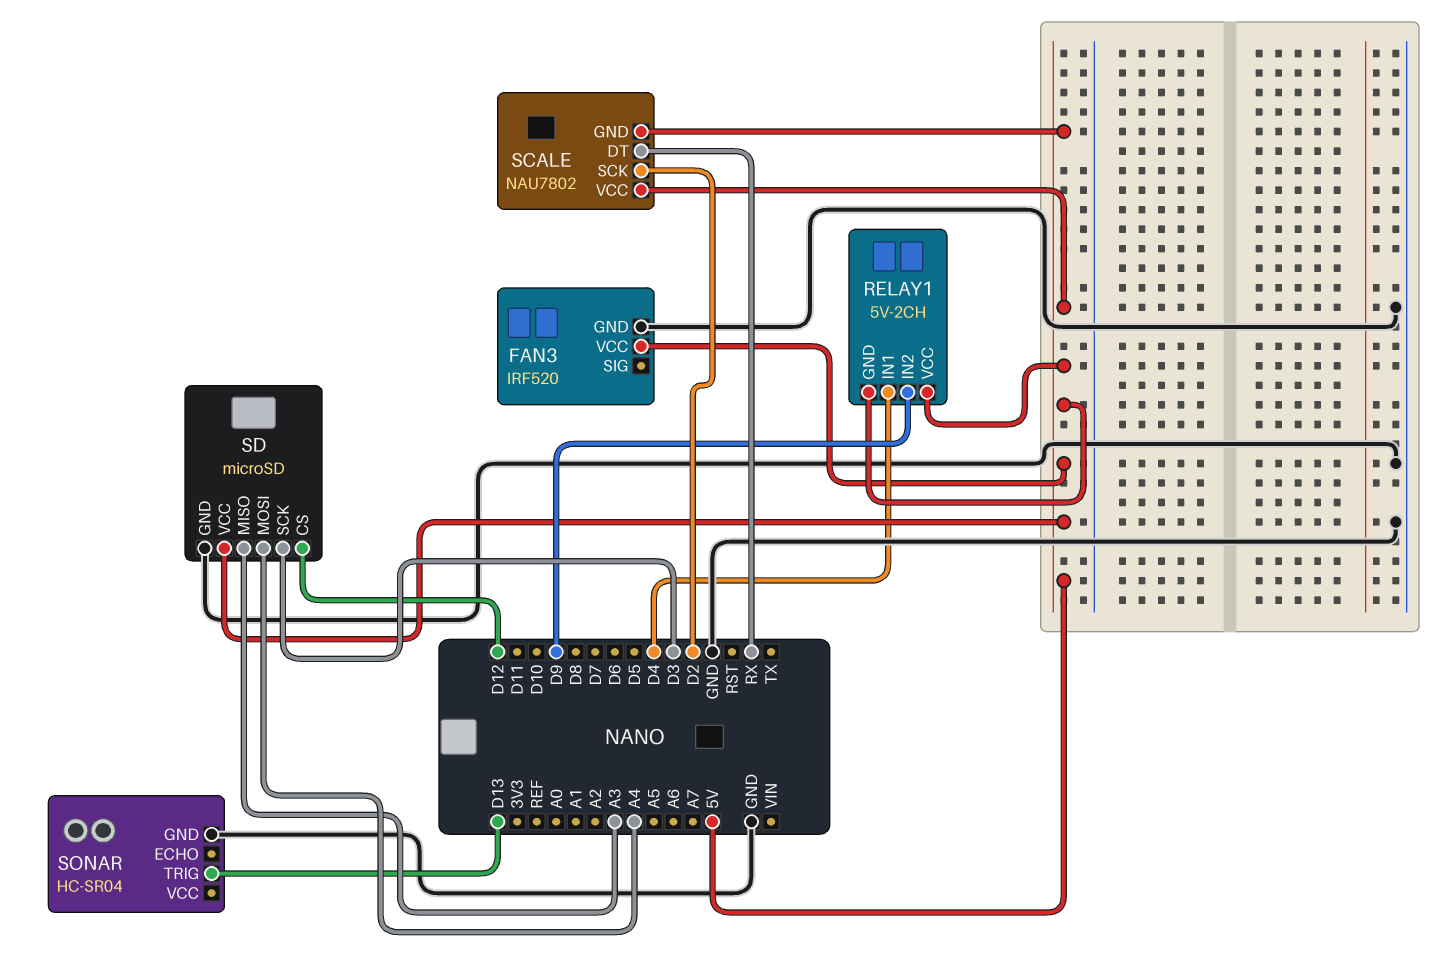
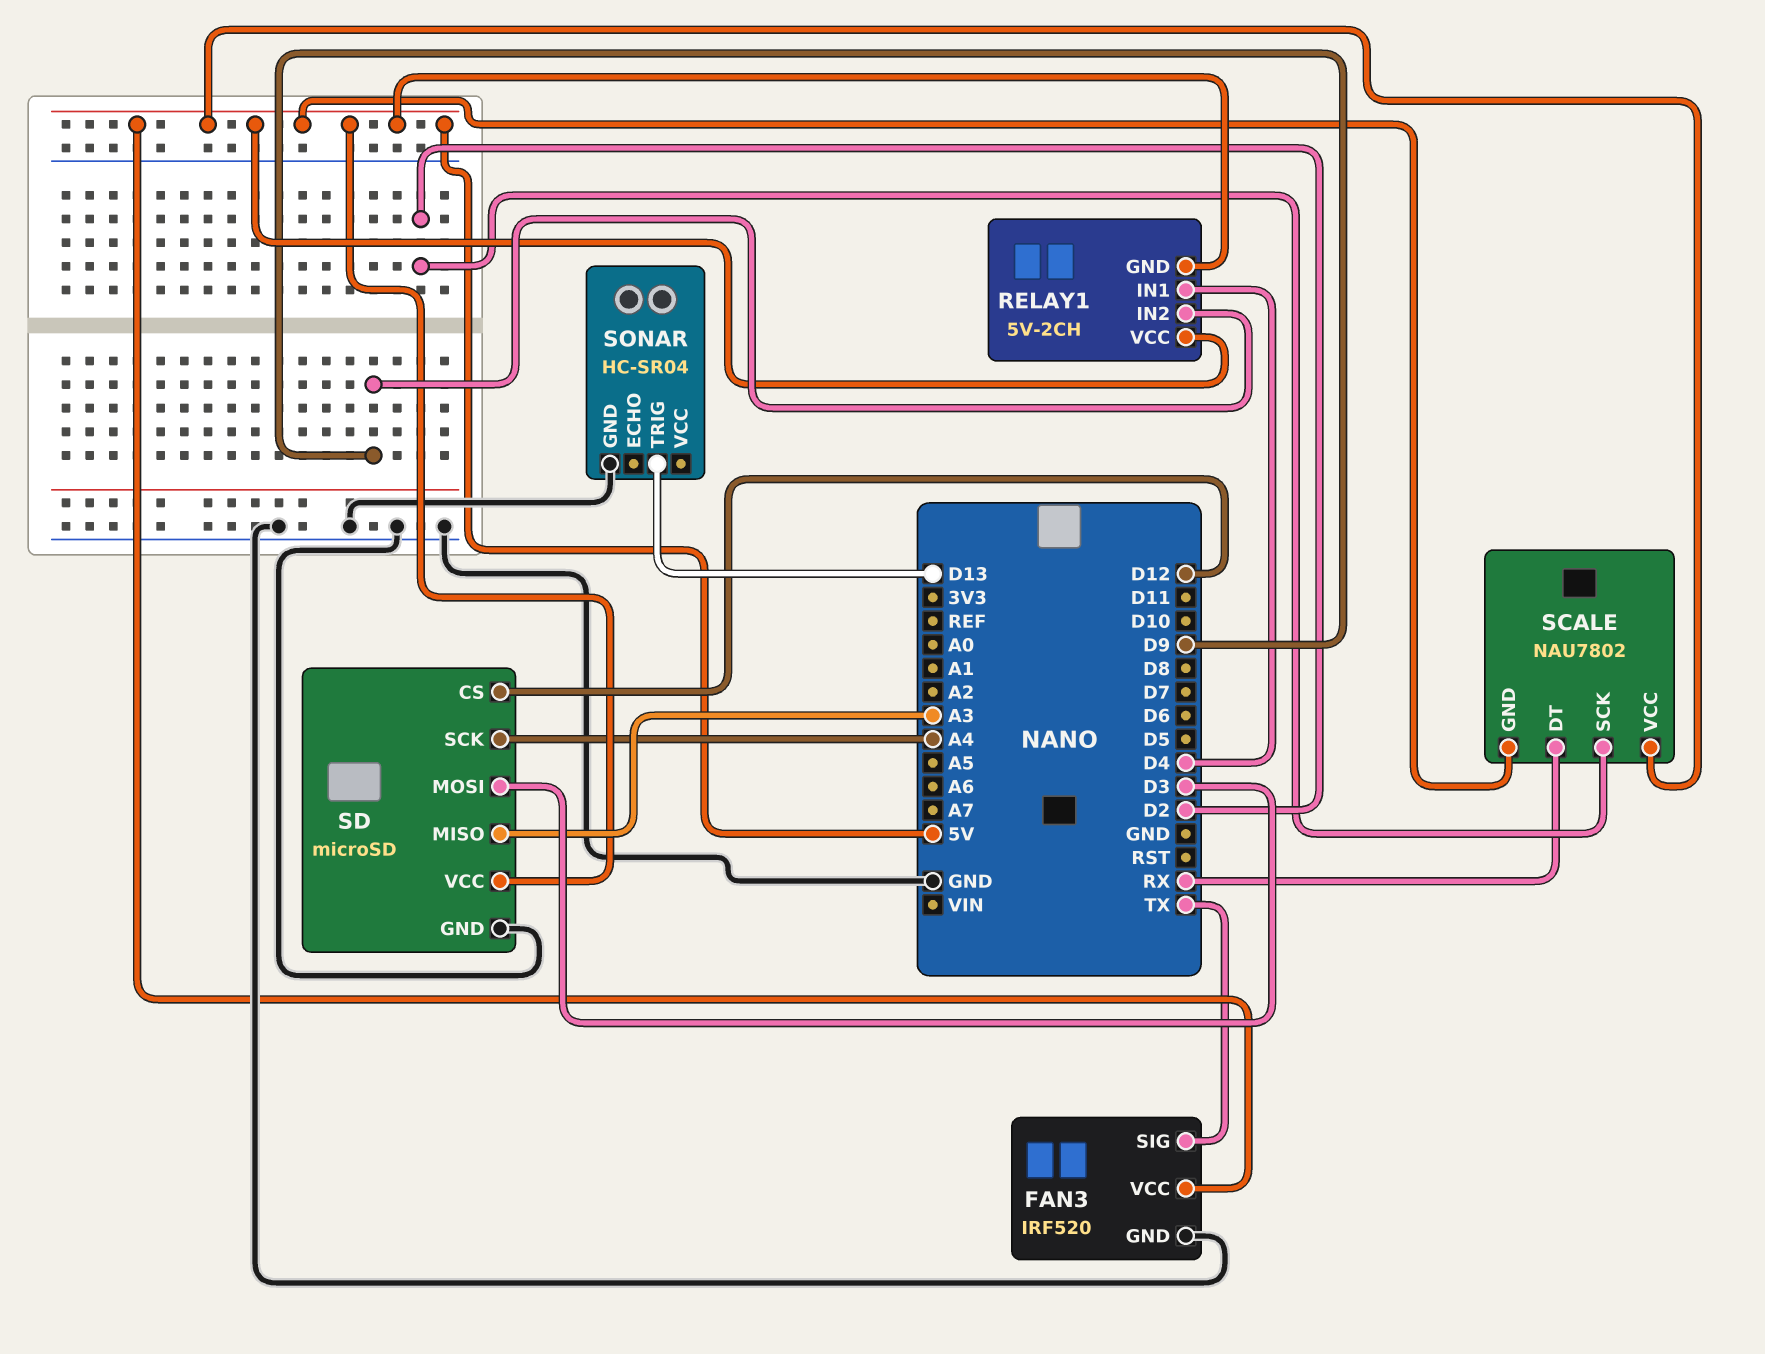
FAN3 pin SIG: none -> TX
SD pin MOSI: A4 -> D3
SD pin SCK: D3 -> A4

